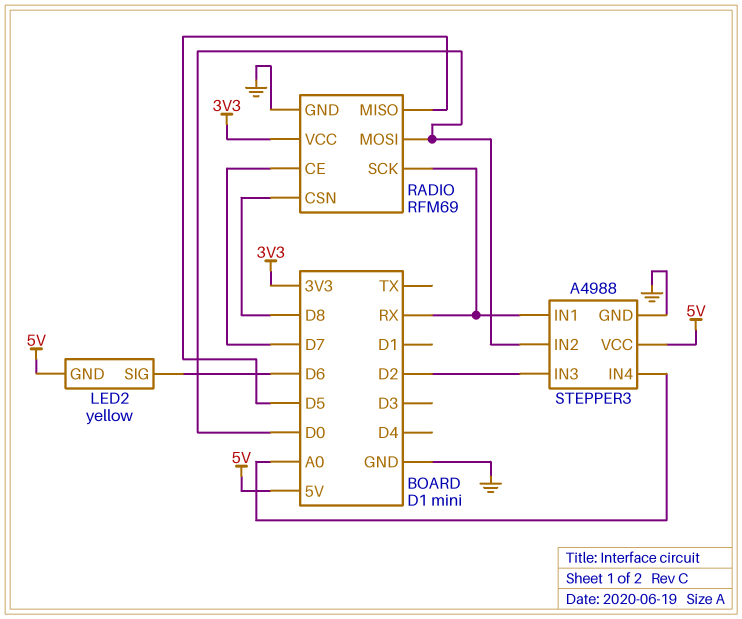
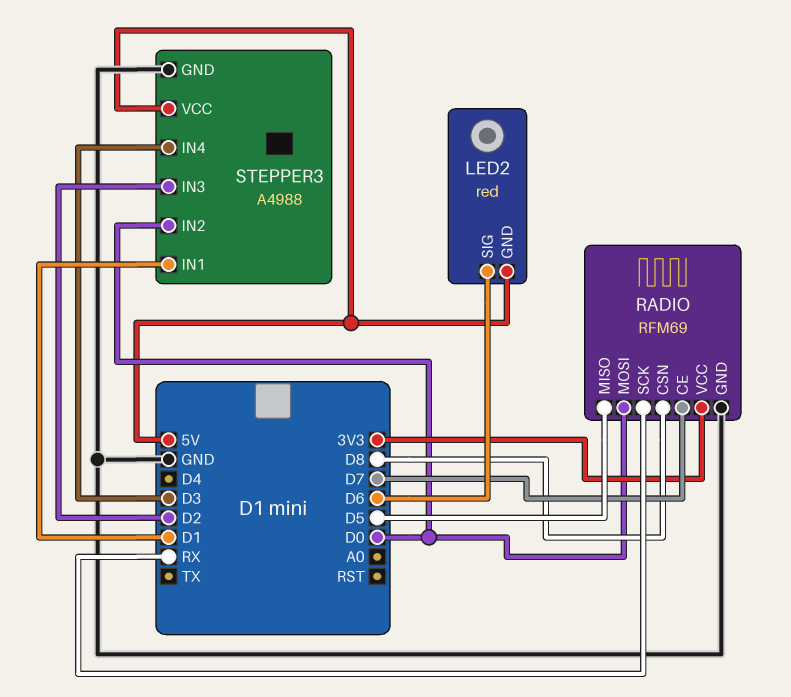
LED2: yellow -> red
STEPPER3 pin IN1: RX -> D1
STEPPER3 pin IN4: A0 -> D3

